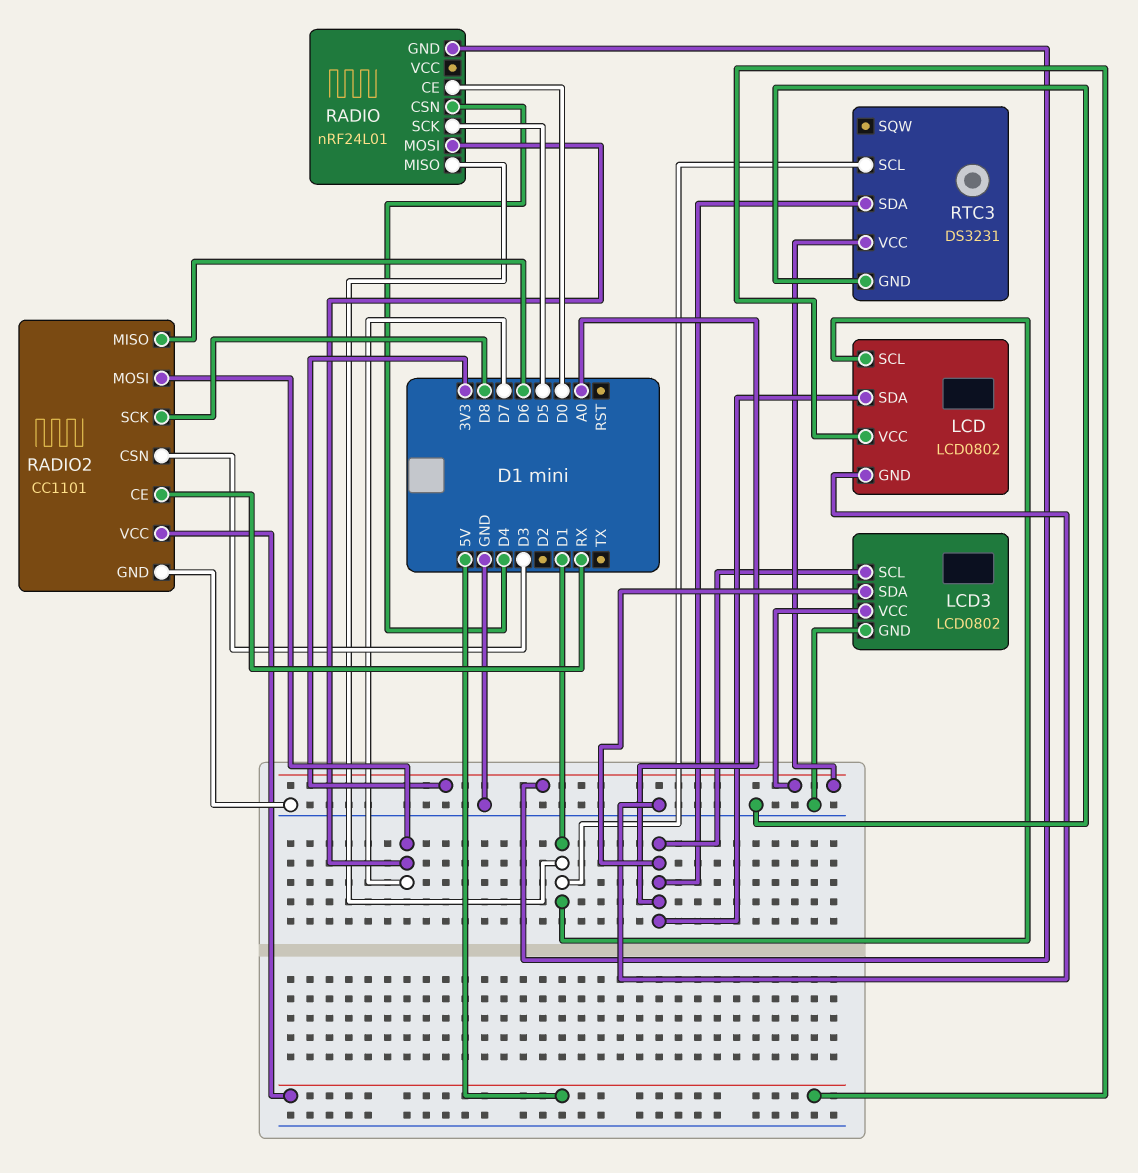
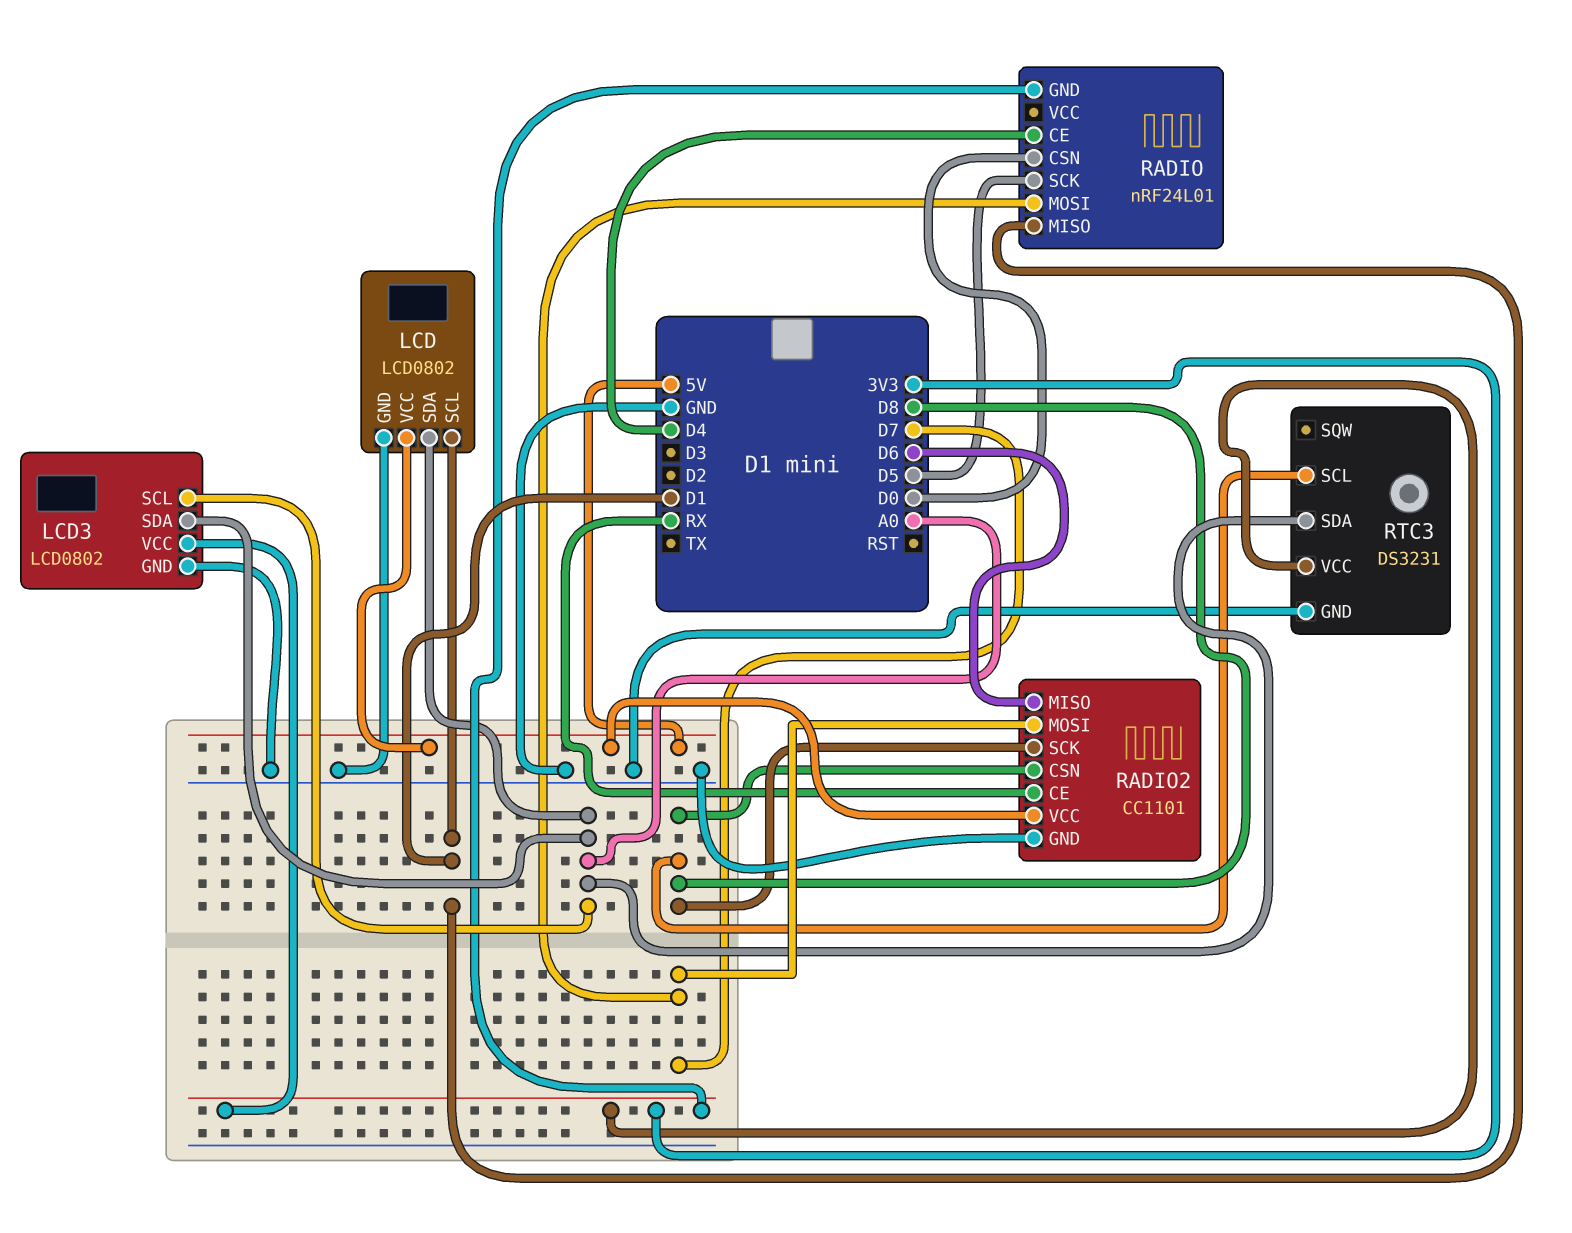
RADIO pin CE: D0 -> D4
RADIO pin CSN: D4 -> D0
RADIO2 pin CSN: D3 -> D8
RTC3 pin SCL: D1 -> D8

